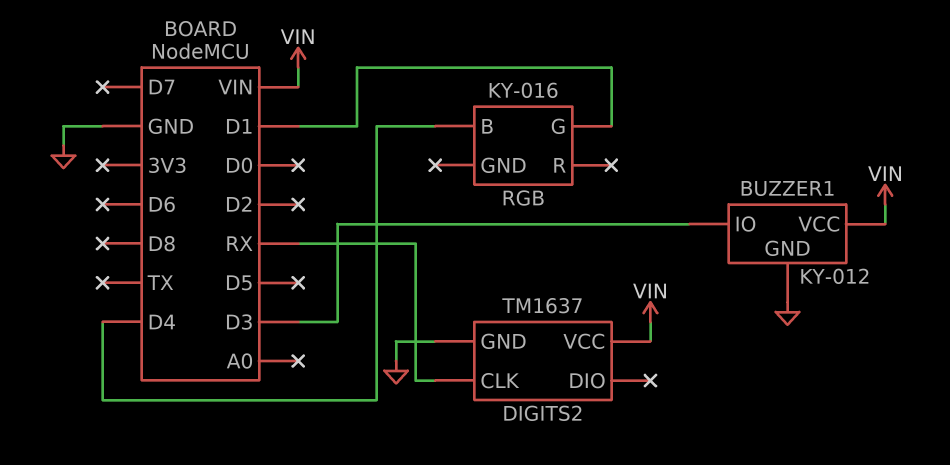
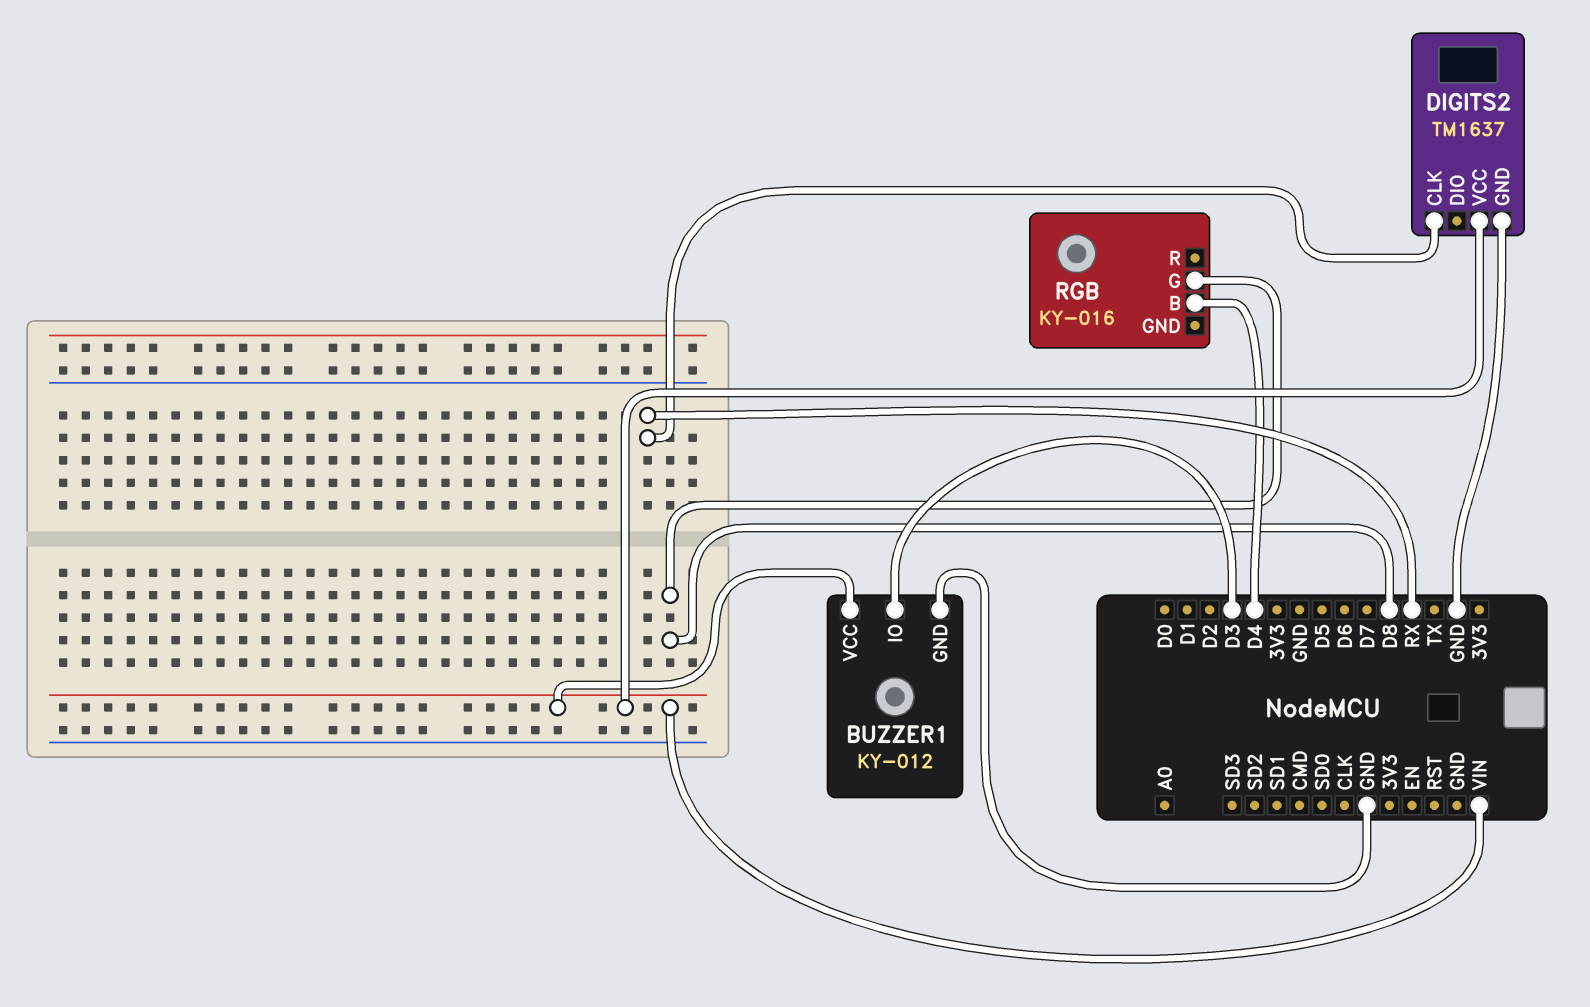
RGB pin G: D1 -> D8

